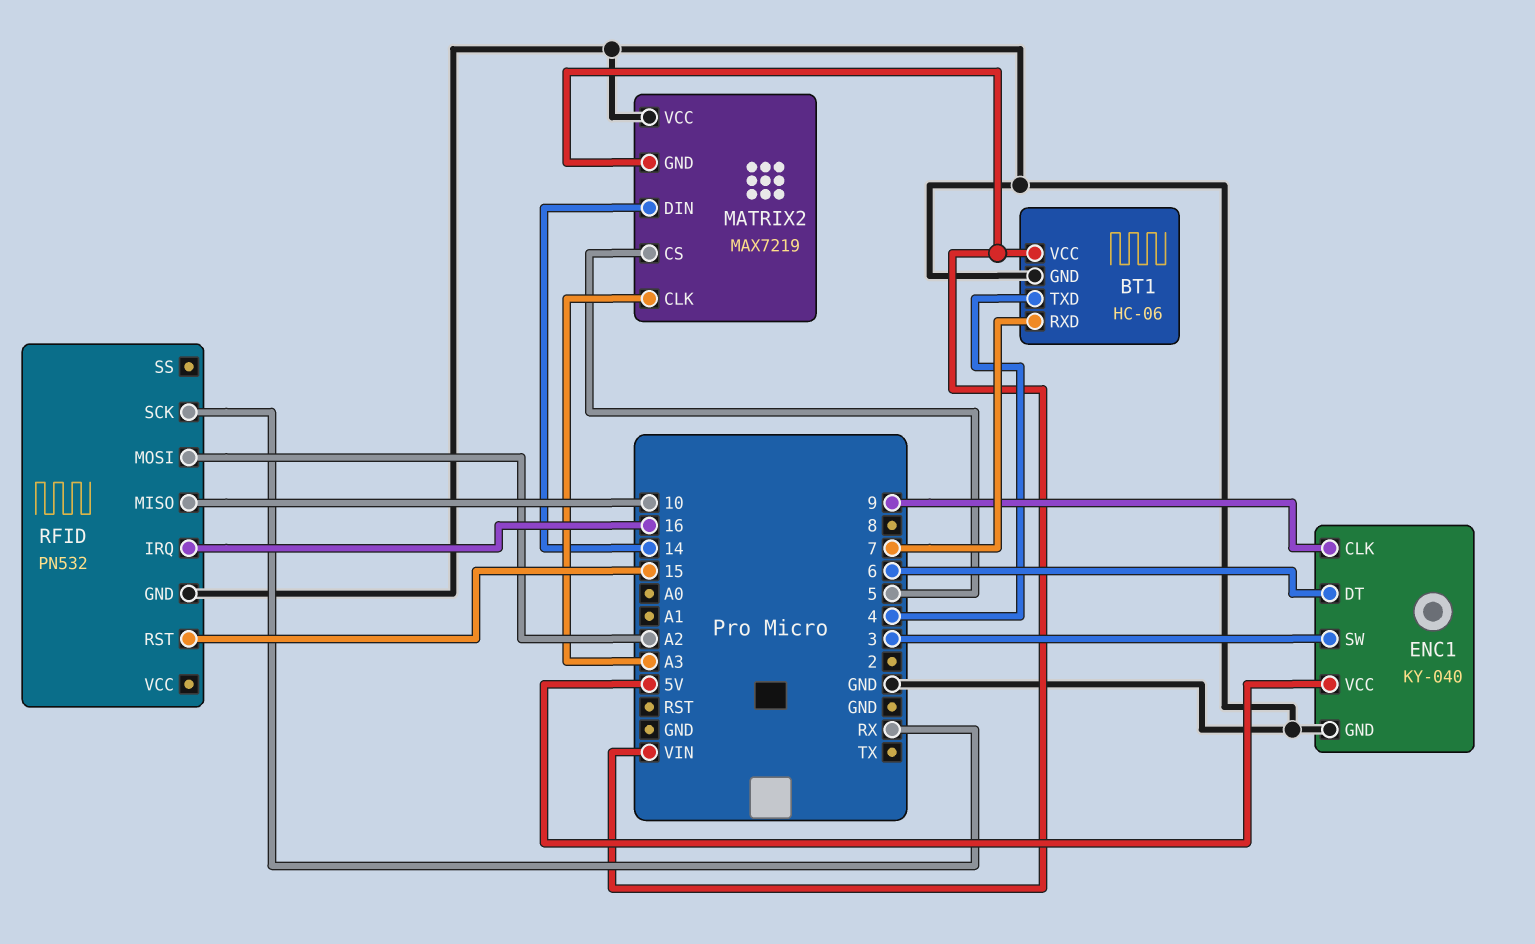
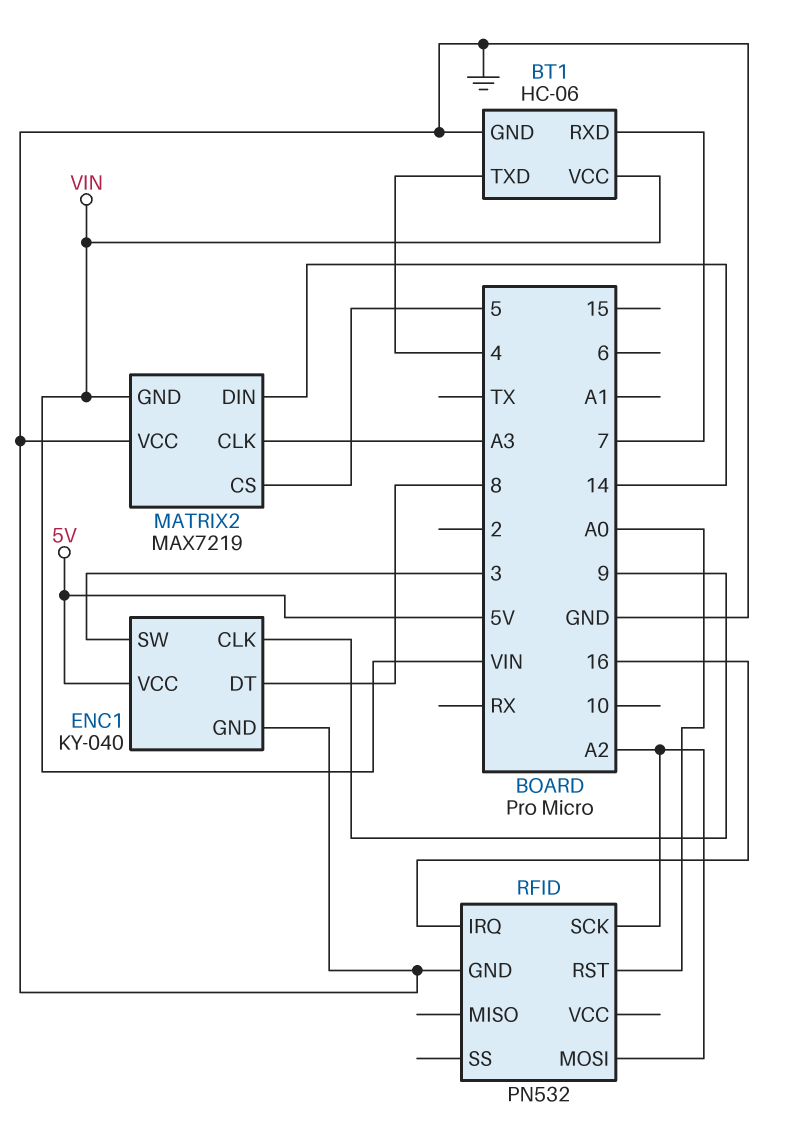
ENC1 pin DT: 6 -> 8
RFID pin MISO: 10 -> none
RFID pin RST: 15 -> A0
RFID pin SCK: RX -> A2

